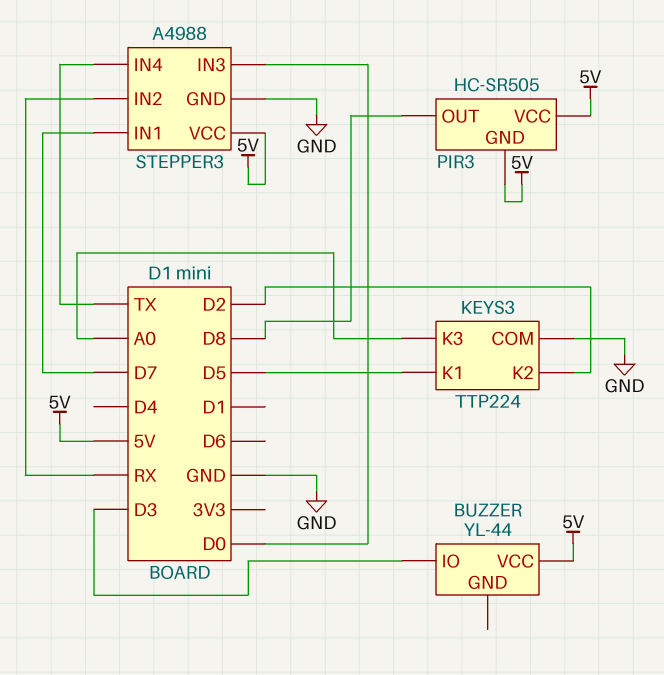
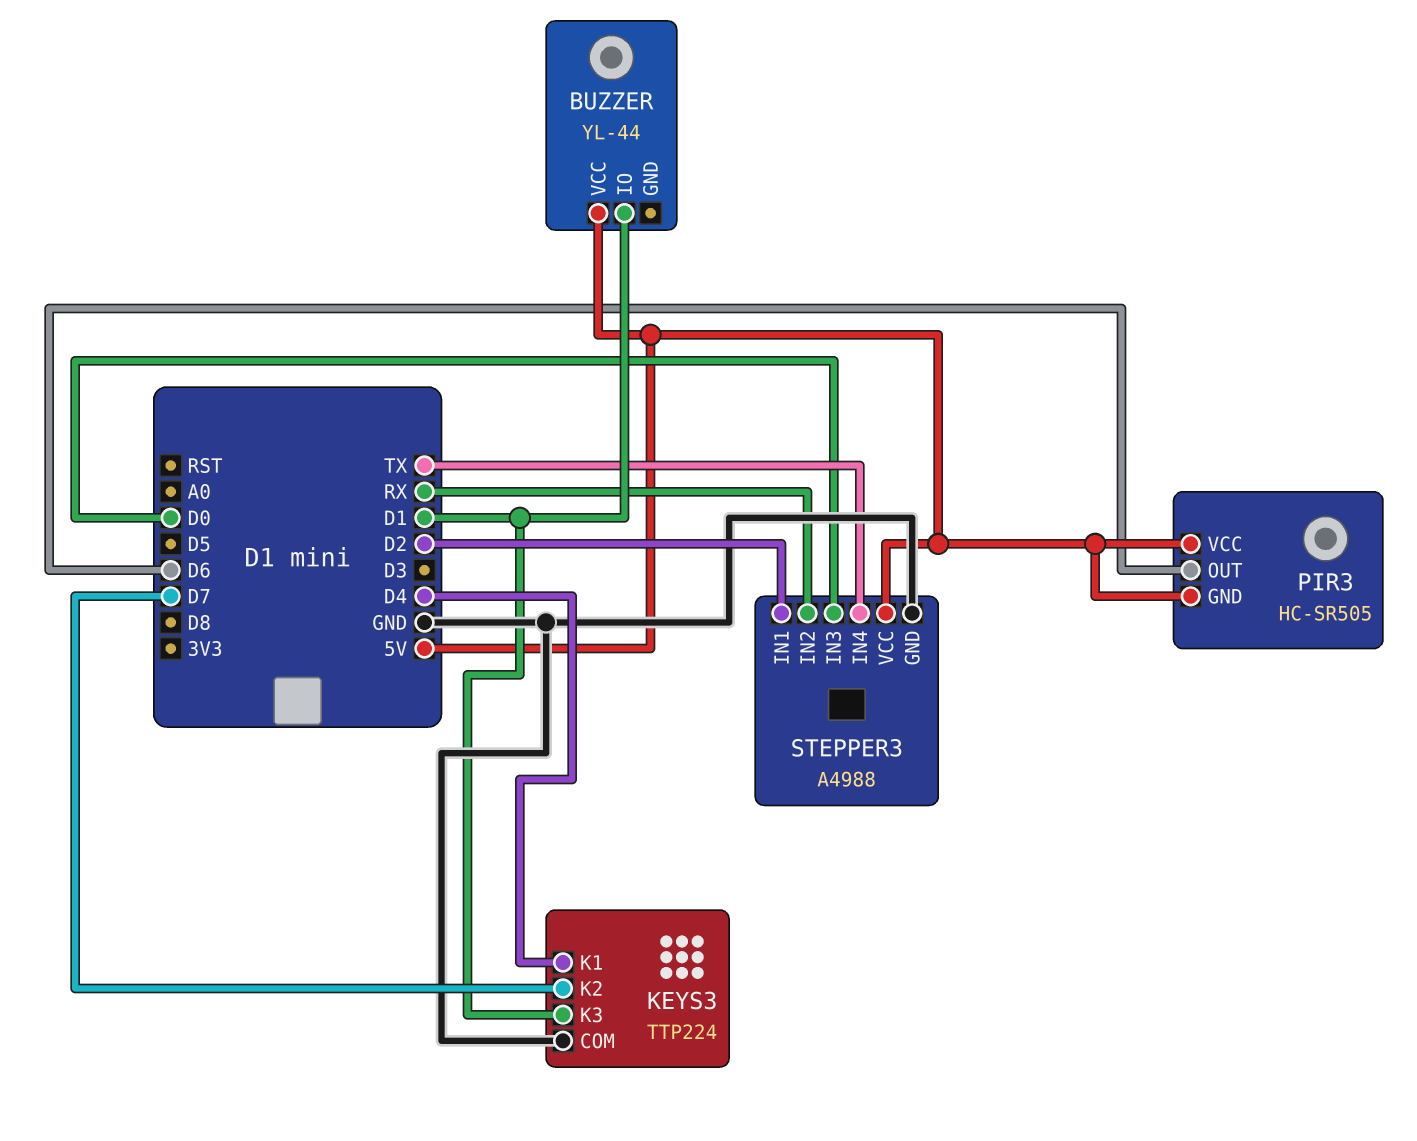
BUZZER pin IO: D3 -> D1
KEYS3 pin K1: D5 -> D4
KEYS3 pin K2: D2 -> D7
KEYS3 pin K3: A0 -> D1
PIR3 pin OUT: D8 -> D6
STEPPER3 pin IN1: D7 -> D2

